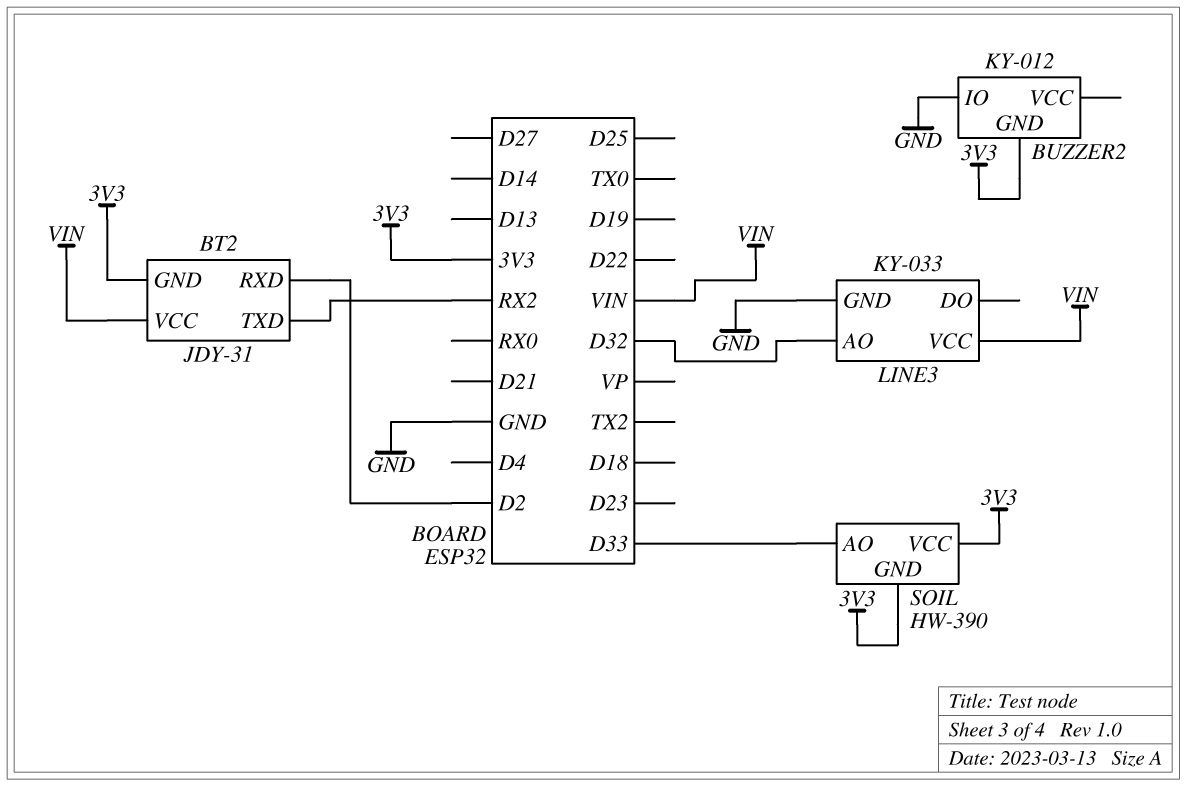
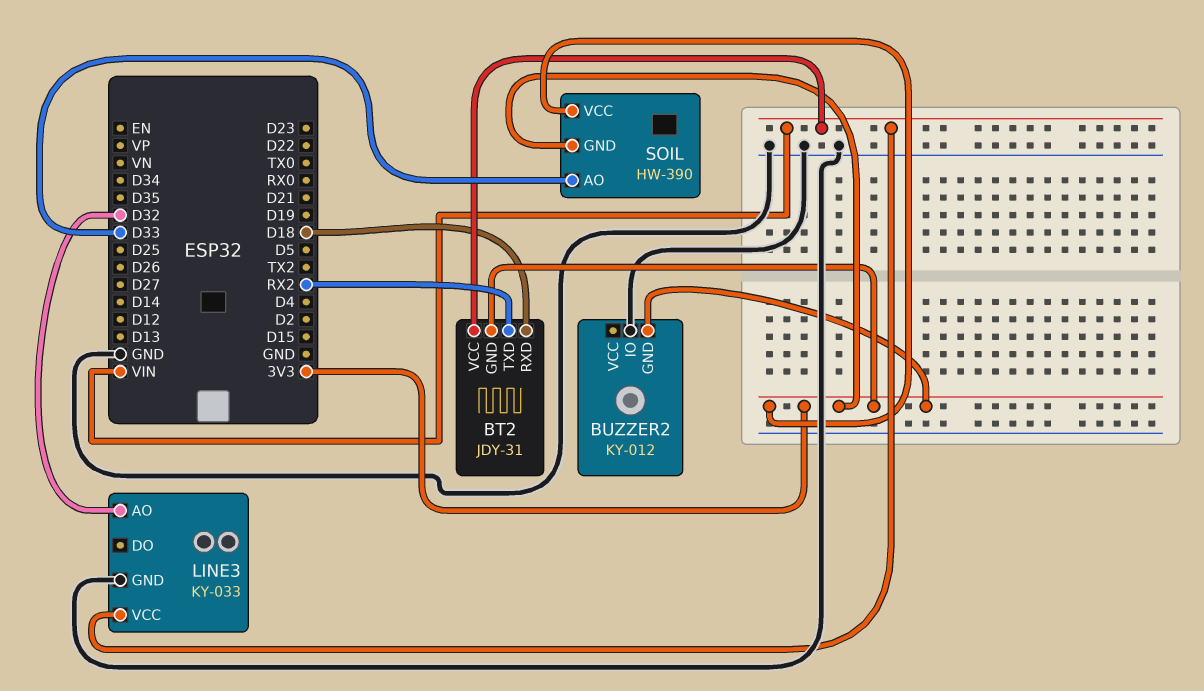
BT2 pin RXD: D2 -> D18

